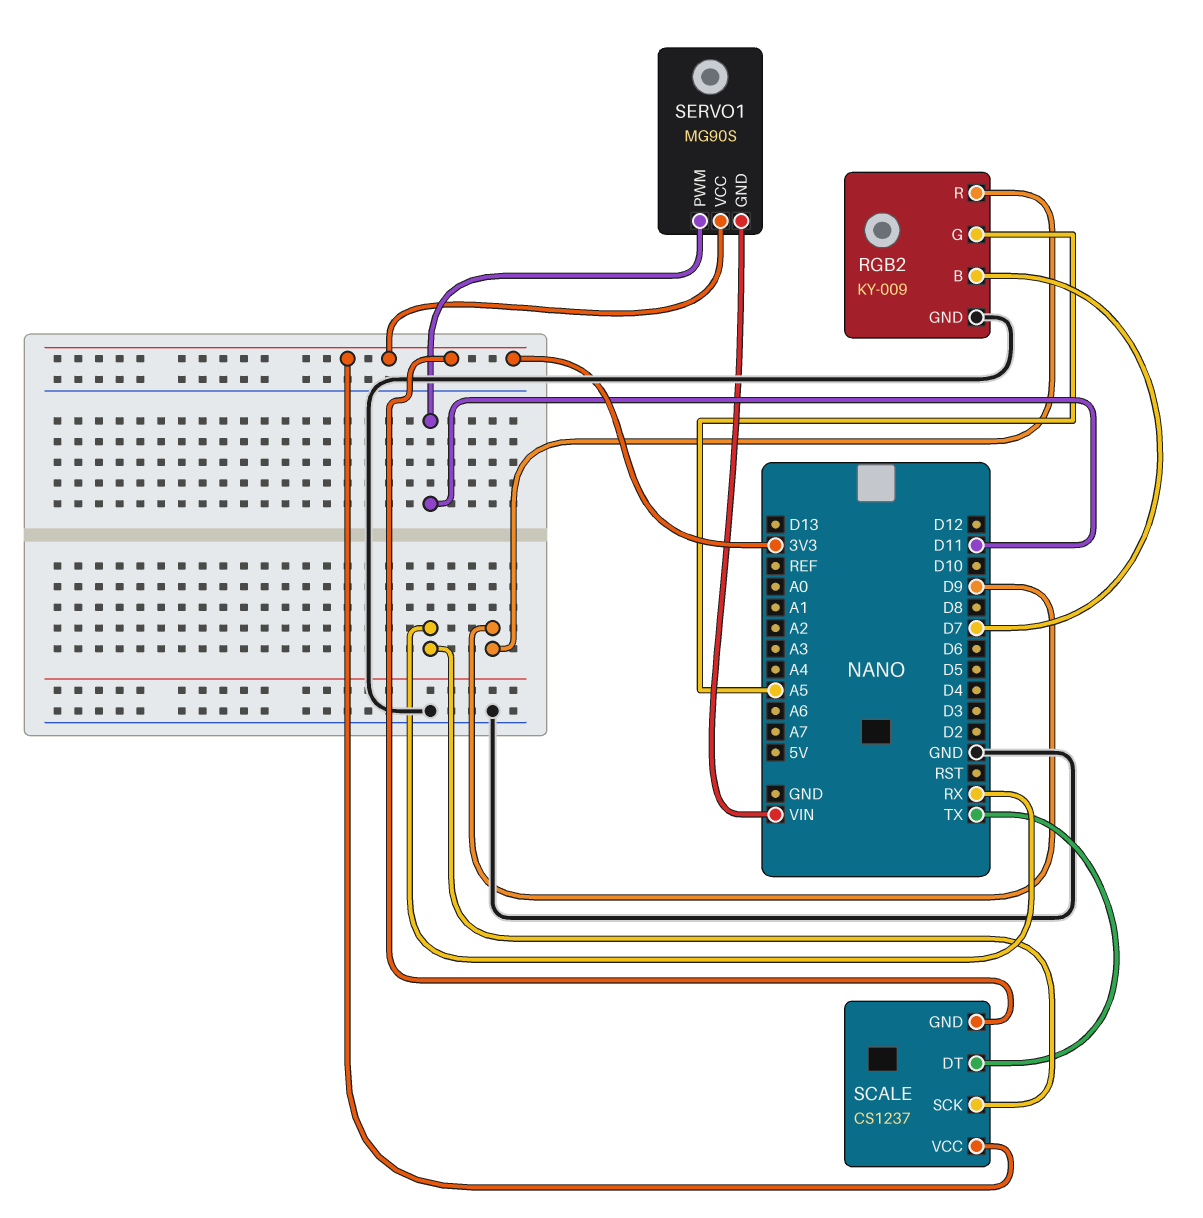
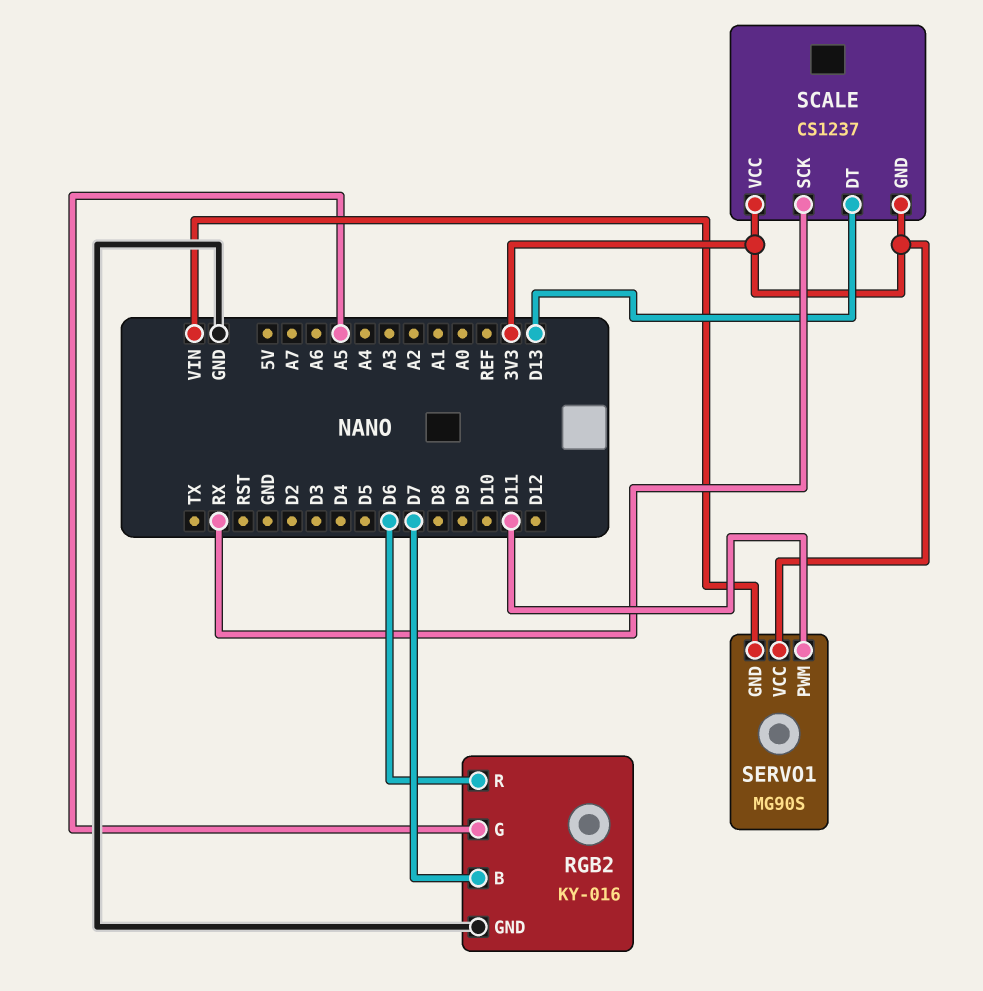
RGB2: KY-009 -> KY-016
RGB2 pin R: D9 -> D6
SCALE pin DT: TX -> D13

